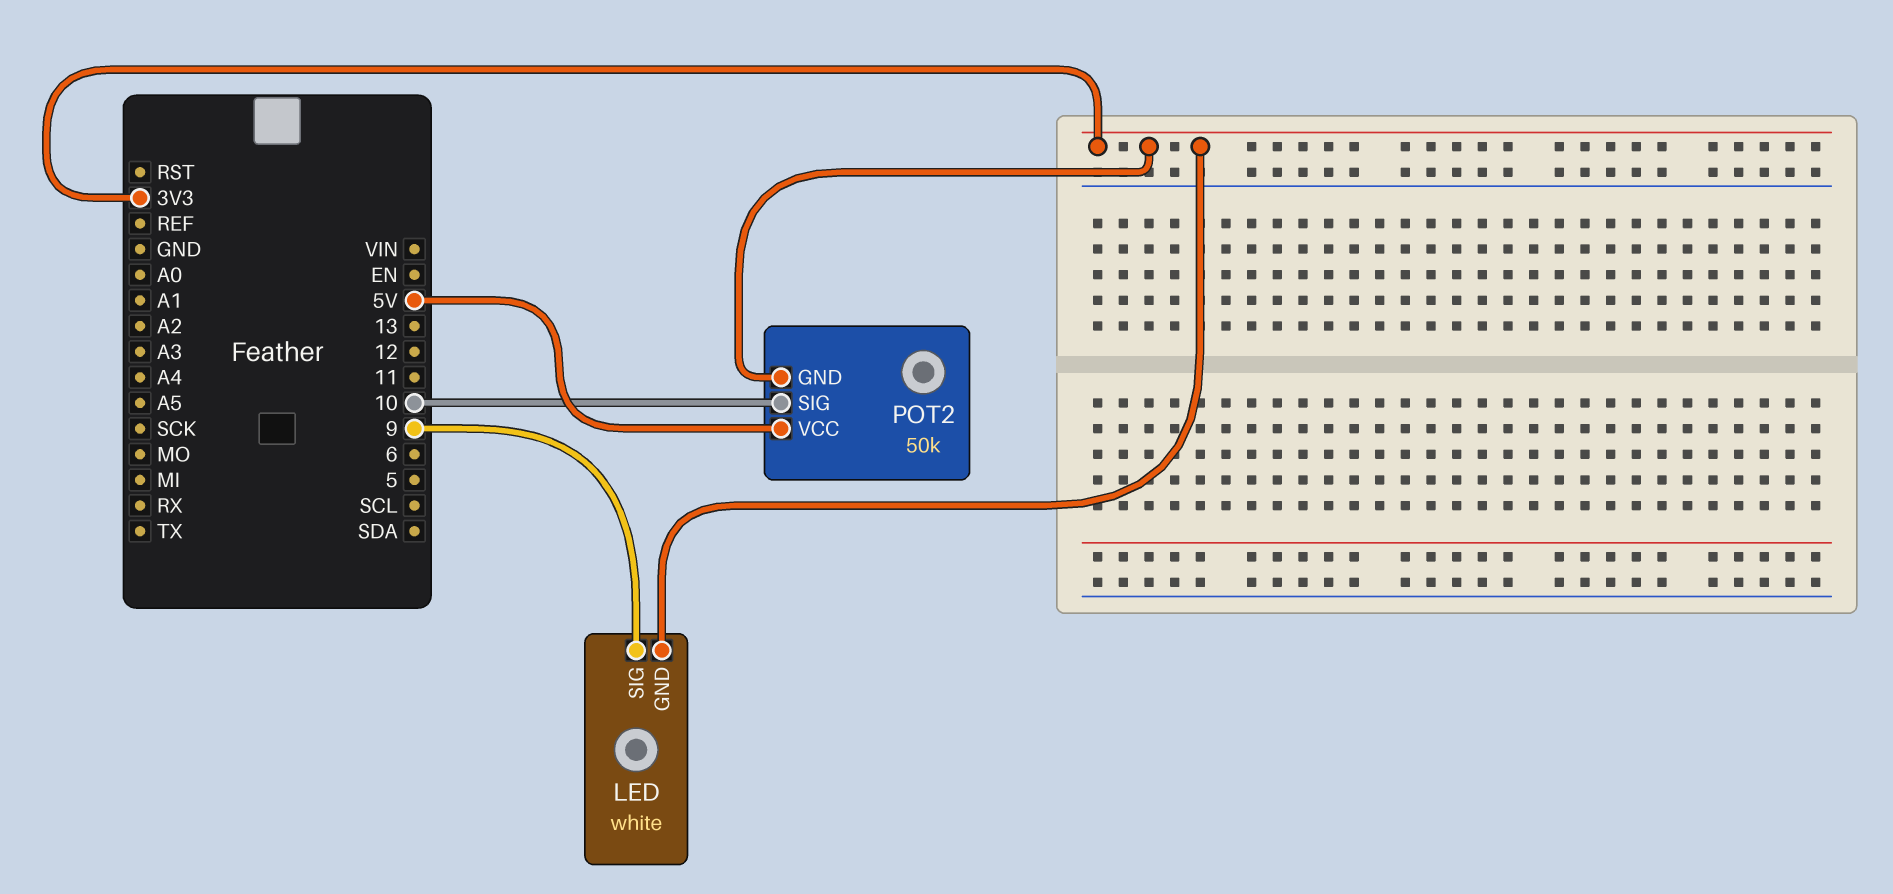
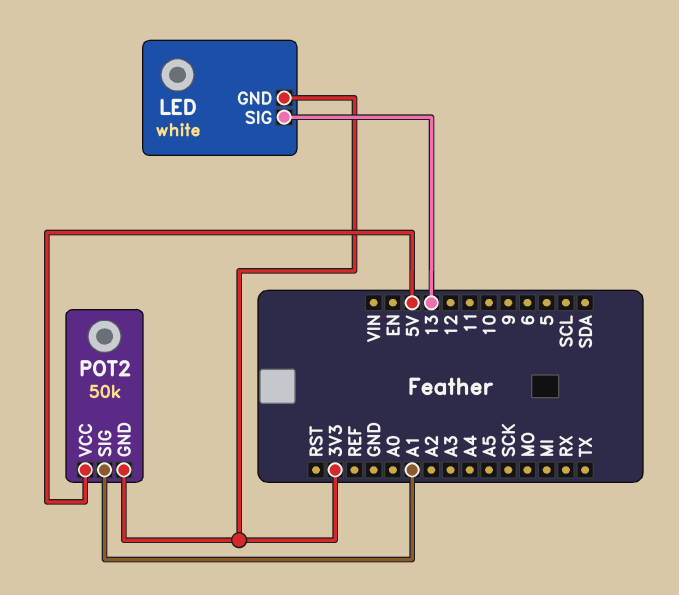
LED pin SIG: 9 -> 13
POT2 pin SIG: 10 -> A1

